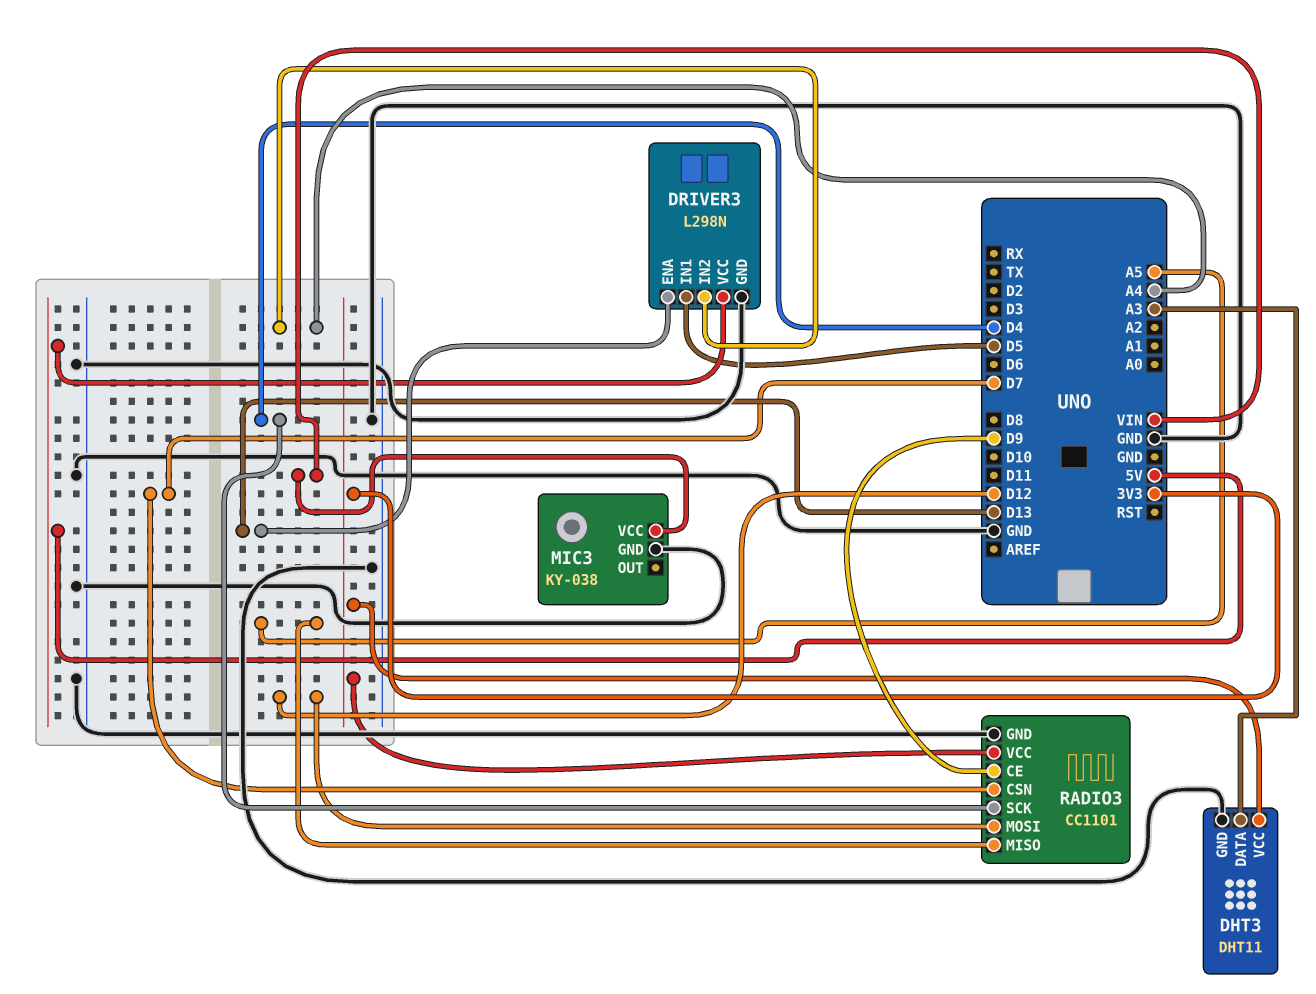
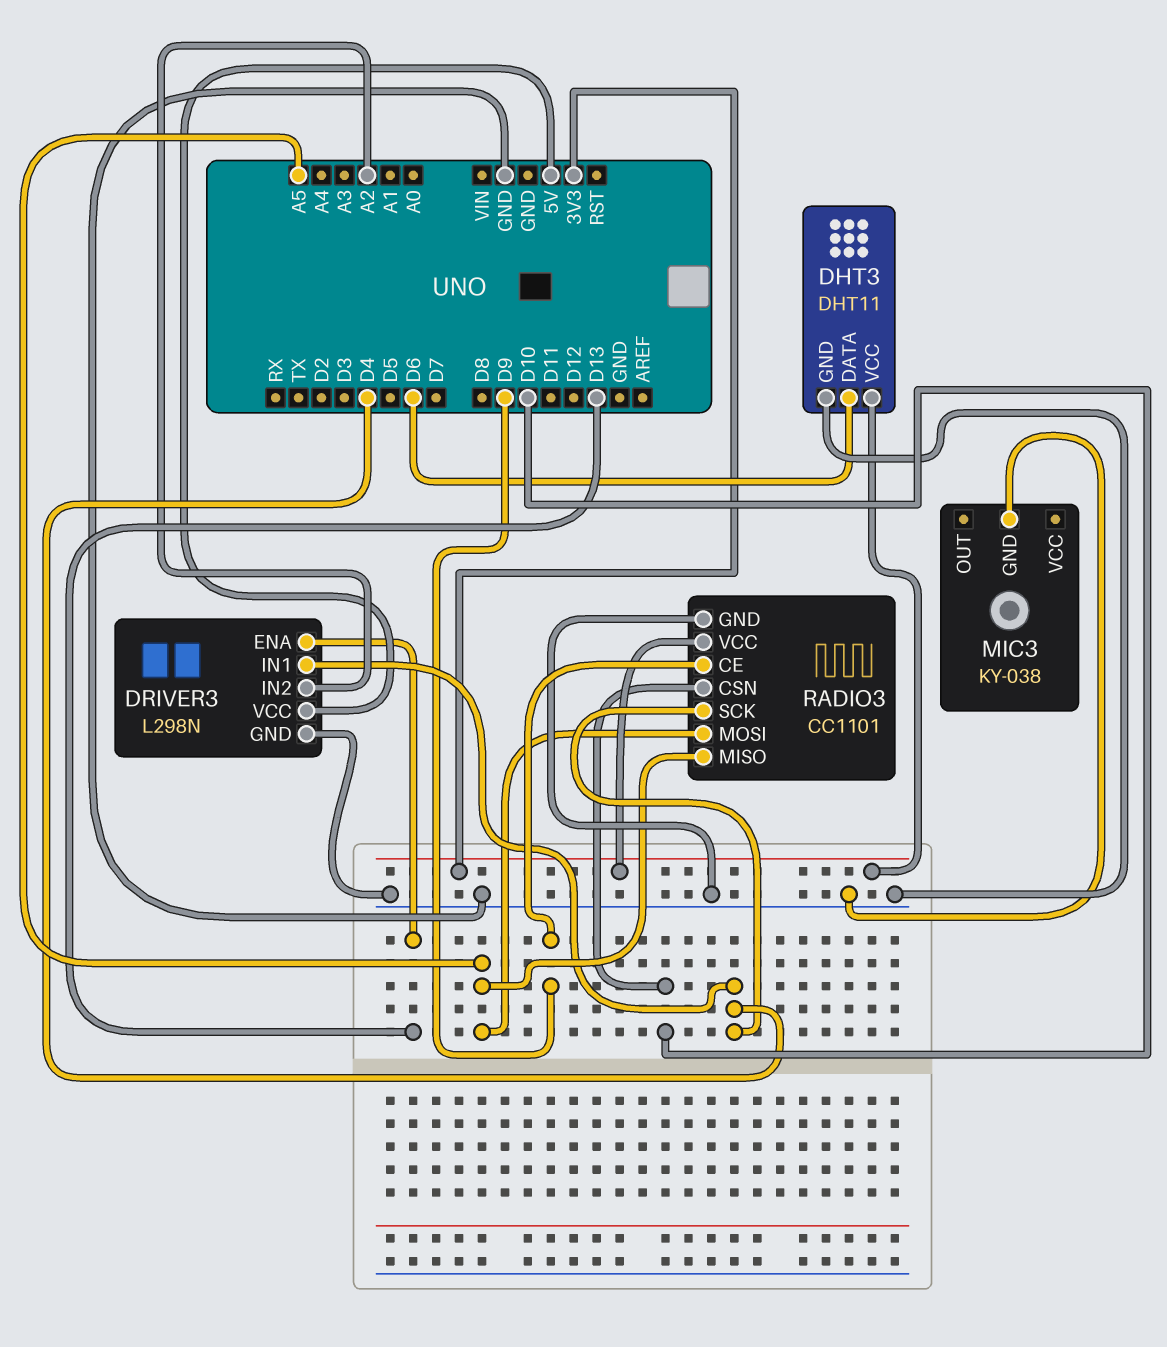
DHT3 pin DATA: A3 -> D6
DRIVER3 pin IN1: D5 -> D4
DRIVER3 pin IN2: A4 -> A2
MIC3 pin VCC: VIN -> none
RADIO3 pin CSN: D7 -> D10
RADIO3 pin MOSI: D12 -> A5

